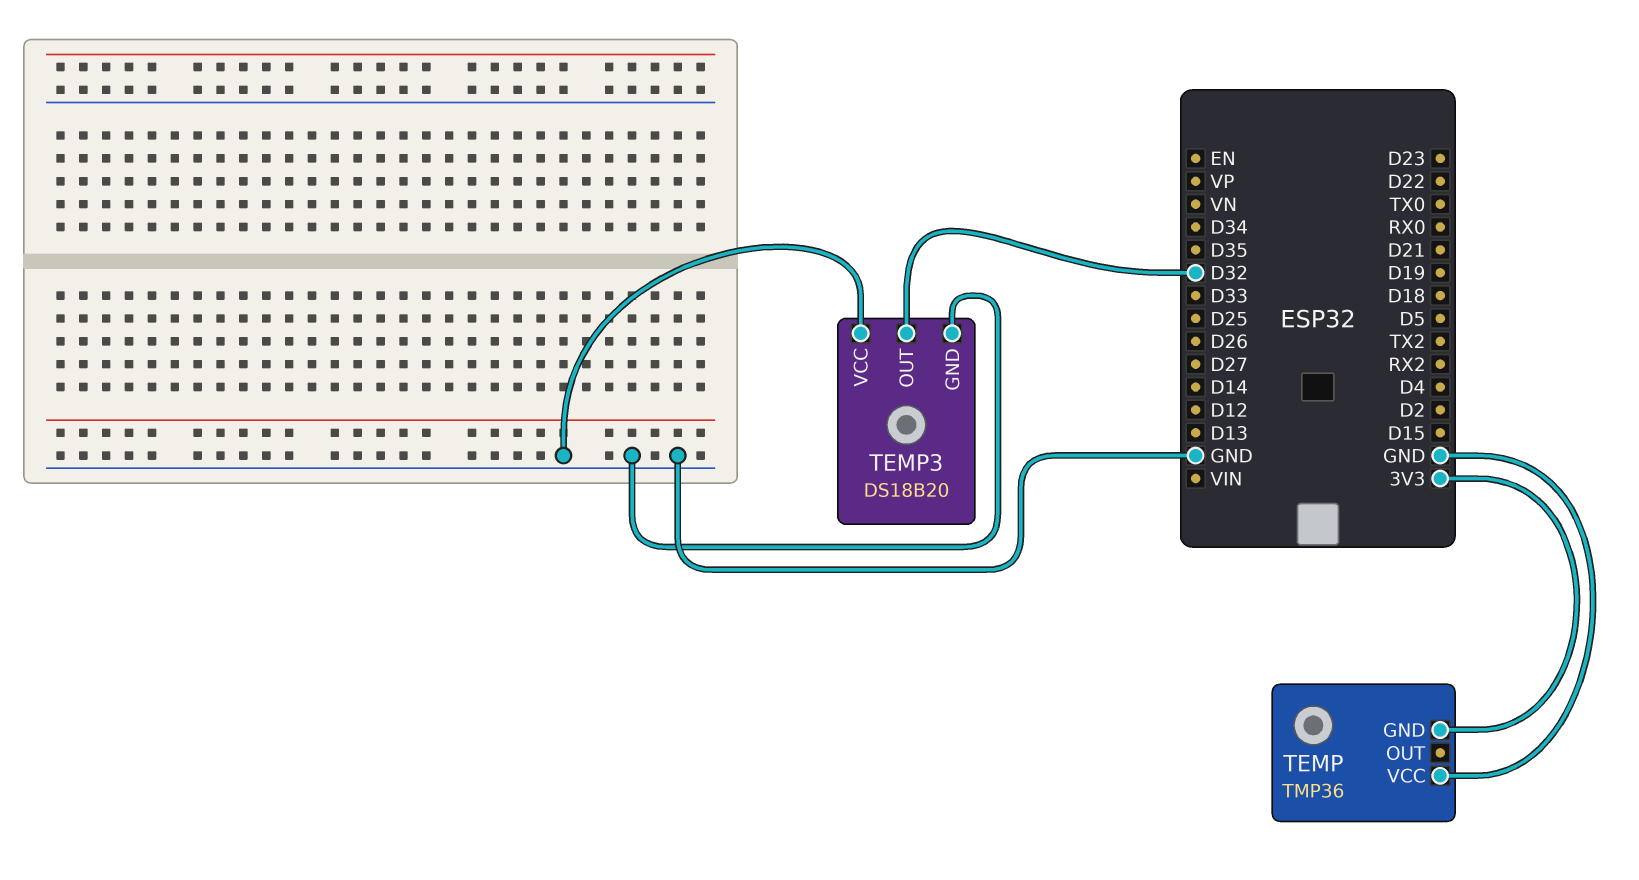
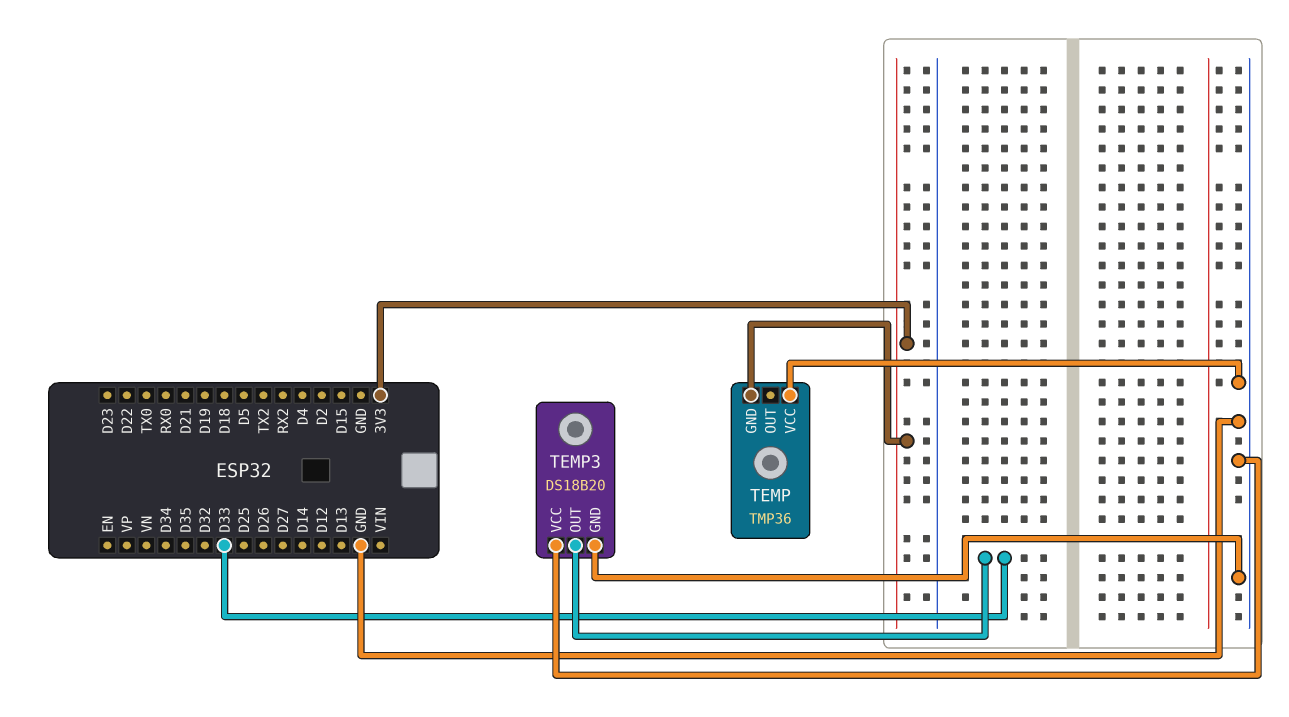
TEMP3 pin OUT: D32 -> D33

